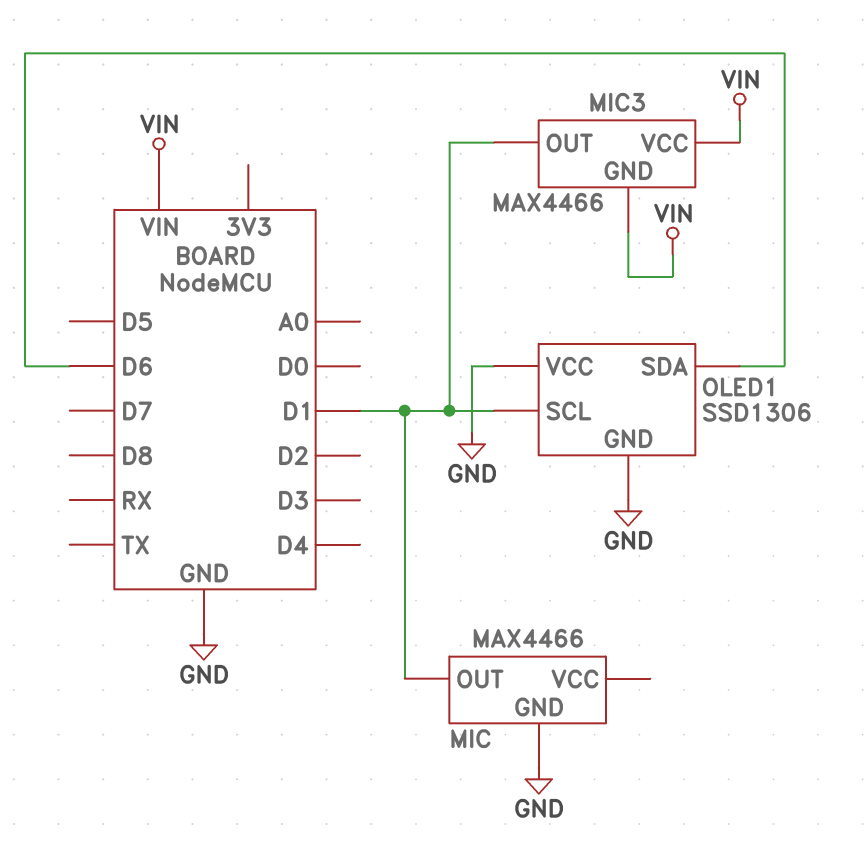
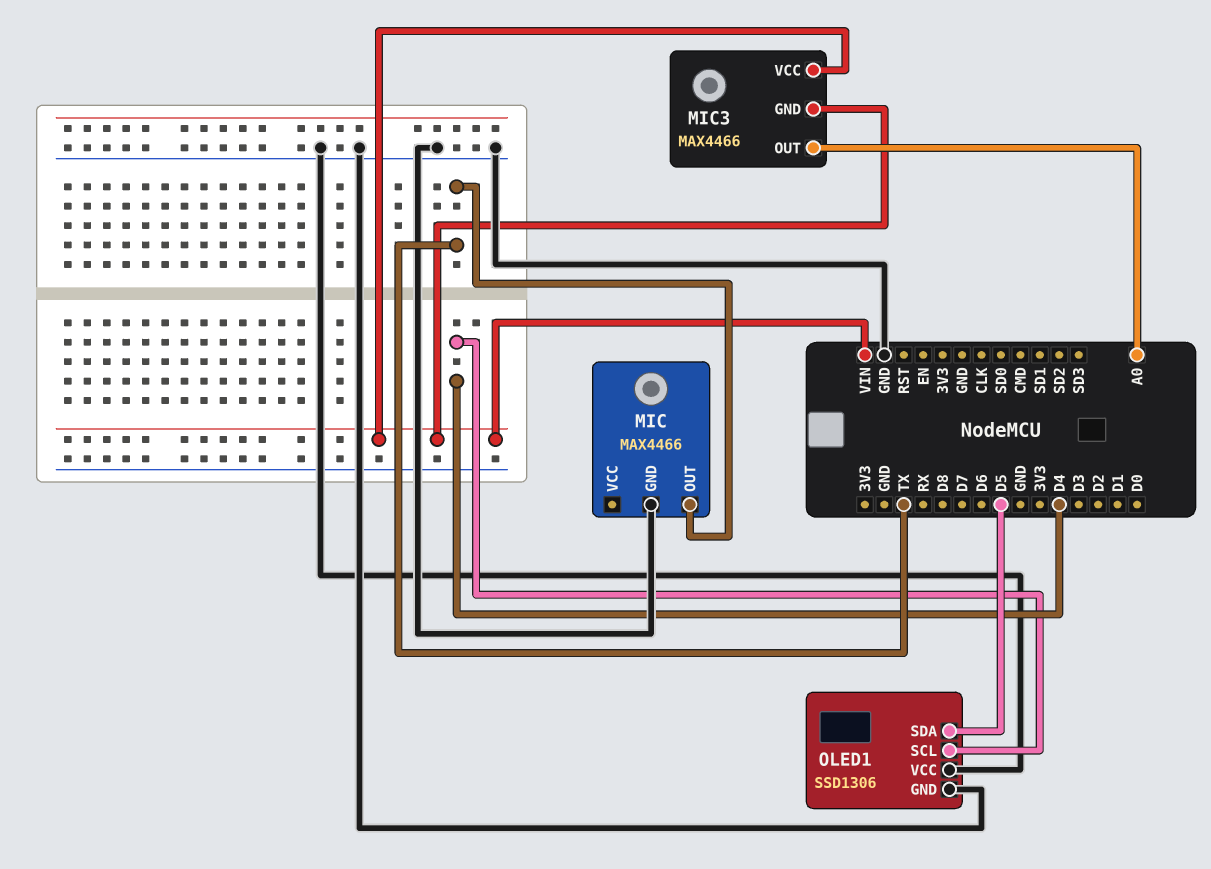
MIC pin OUT: D1 -> TX
MIC3 pin OUT: D1 -> A0
OLED1 pin SCL: D1 -> D4
OLED1 pin SDA: D6 -> D5

